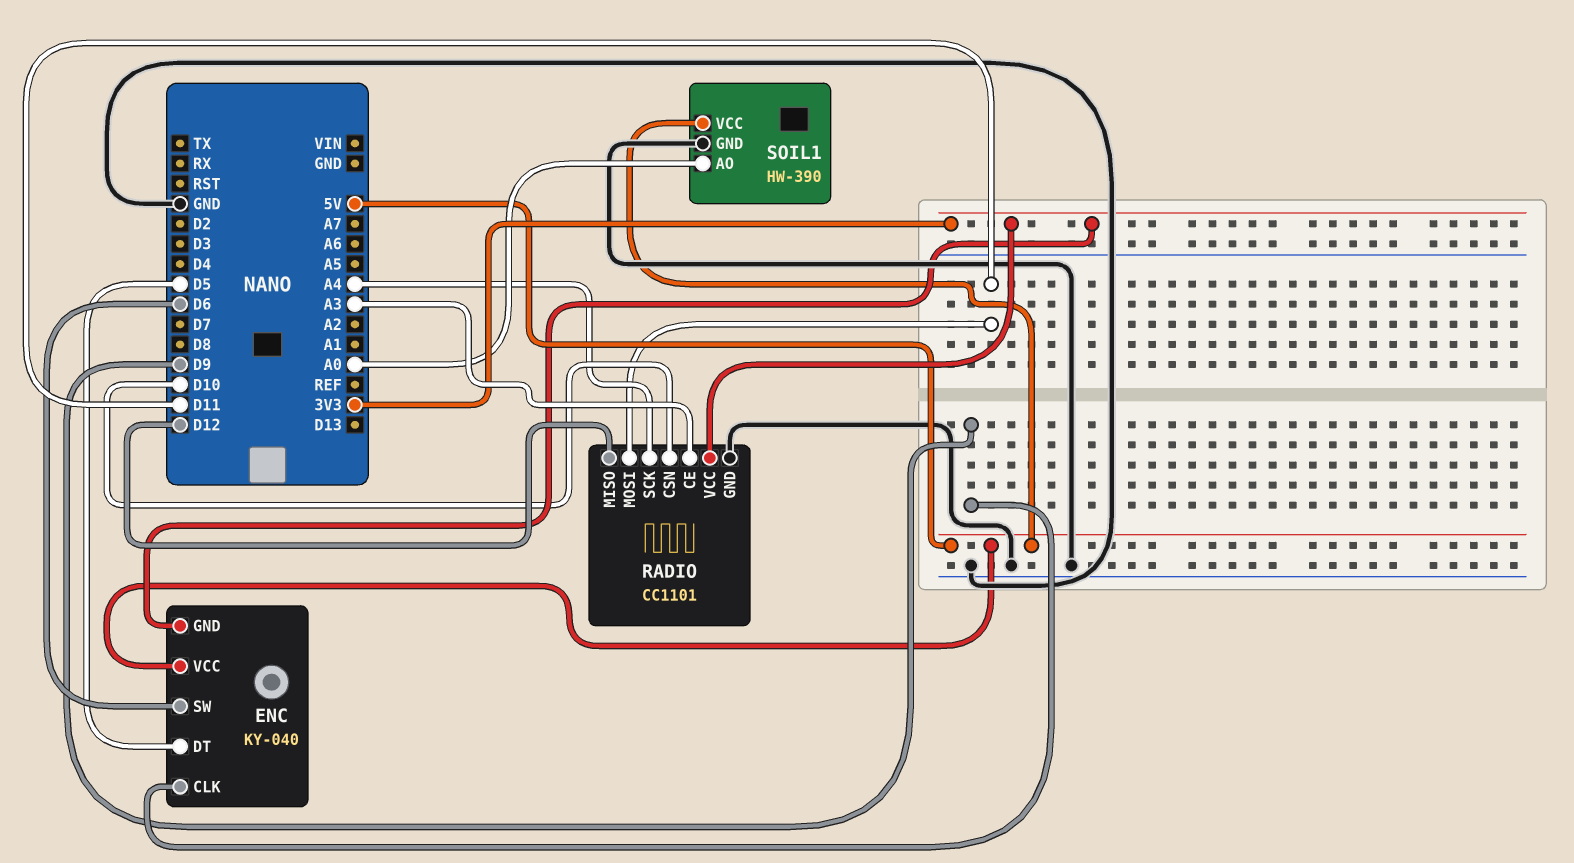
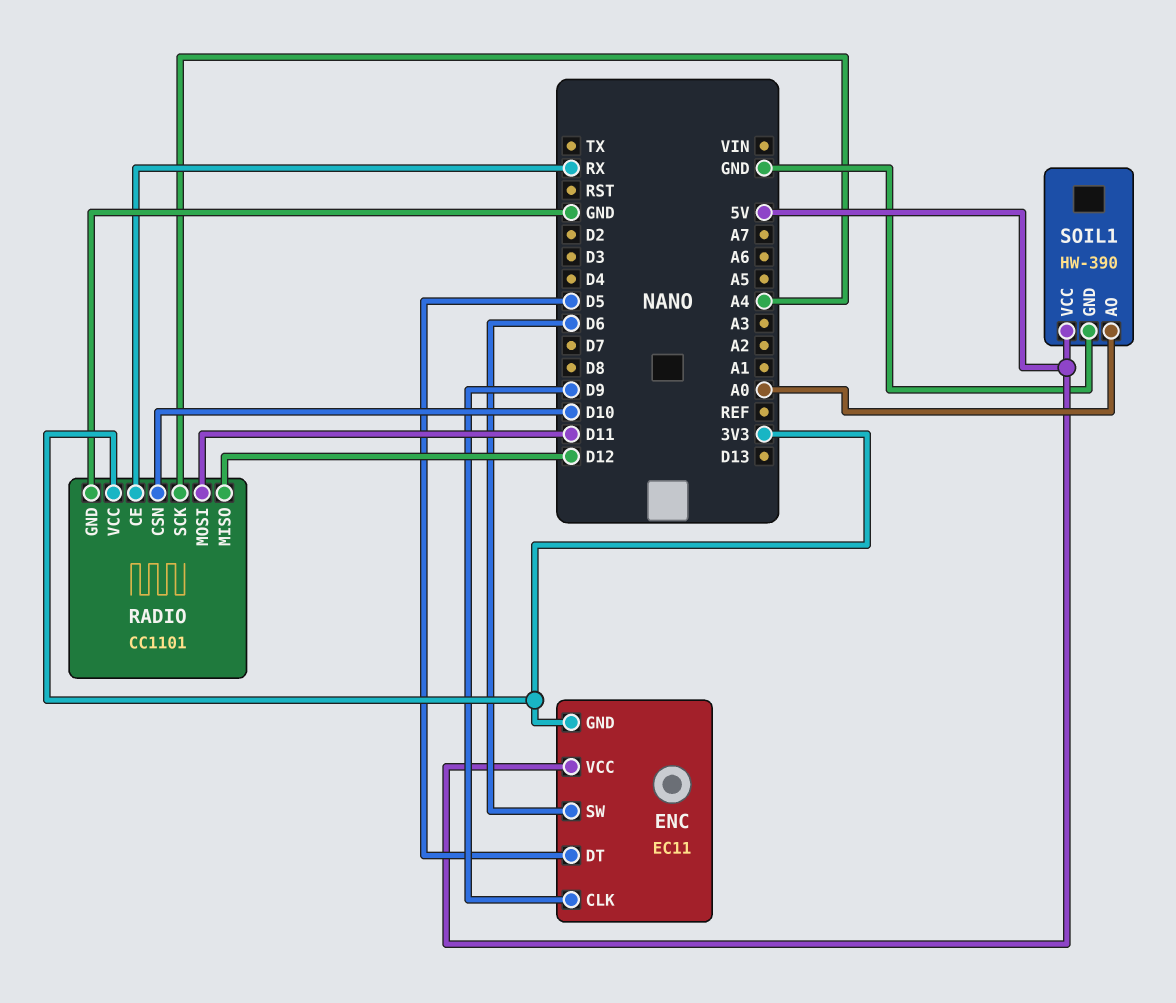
ENC: KY-040 -> EC11
RADIO pin CE: A3 -> RX

